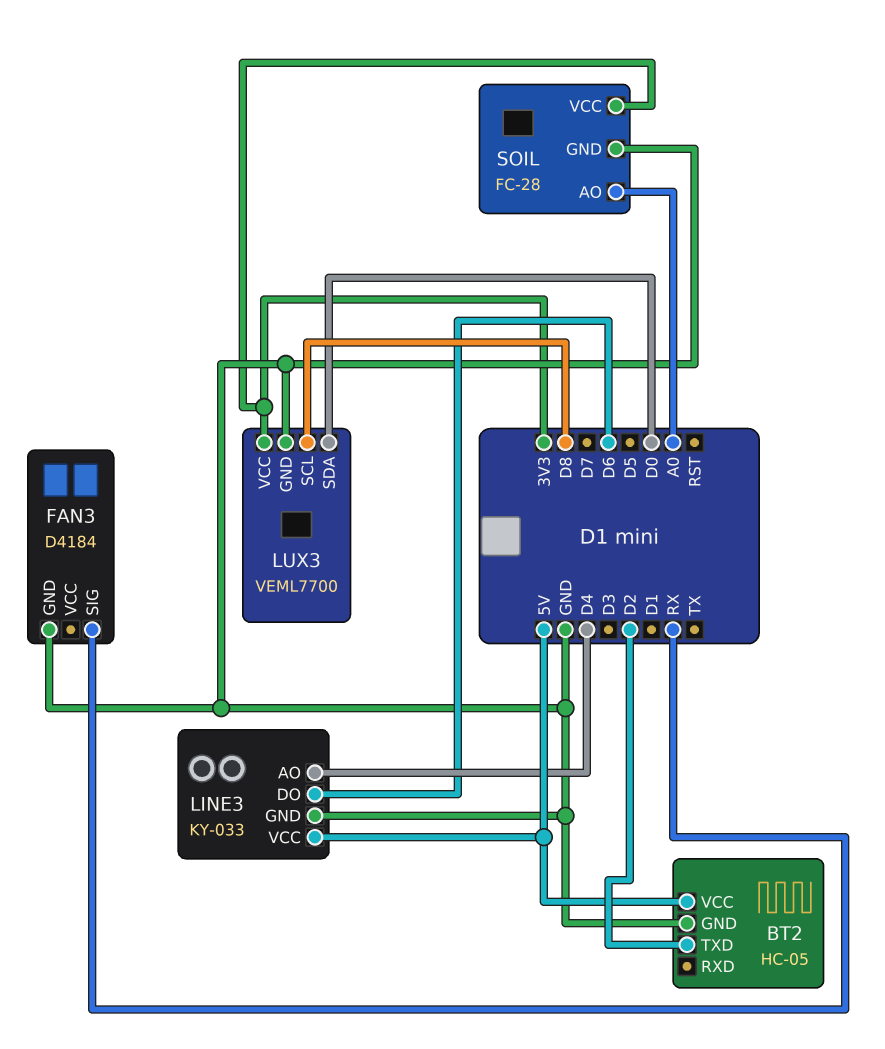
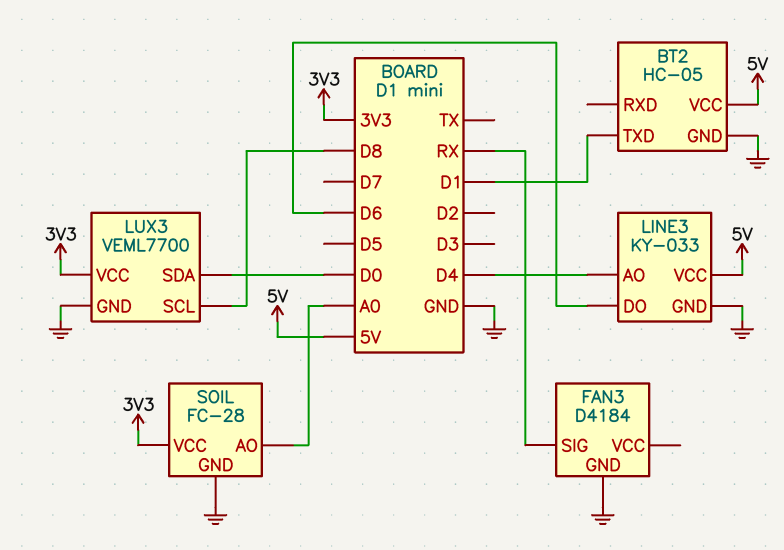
BT2 pin TXD: D2 -> D1

